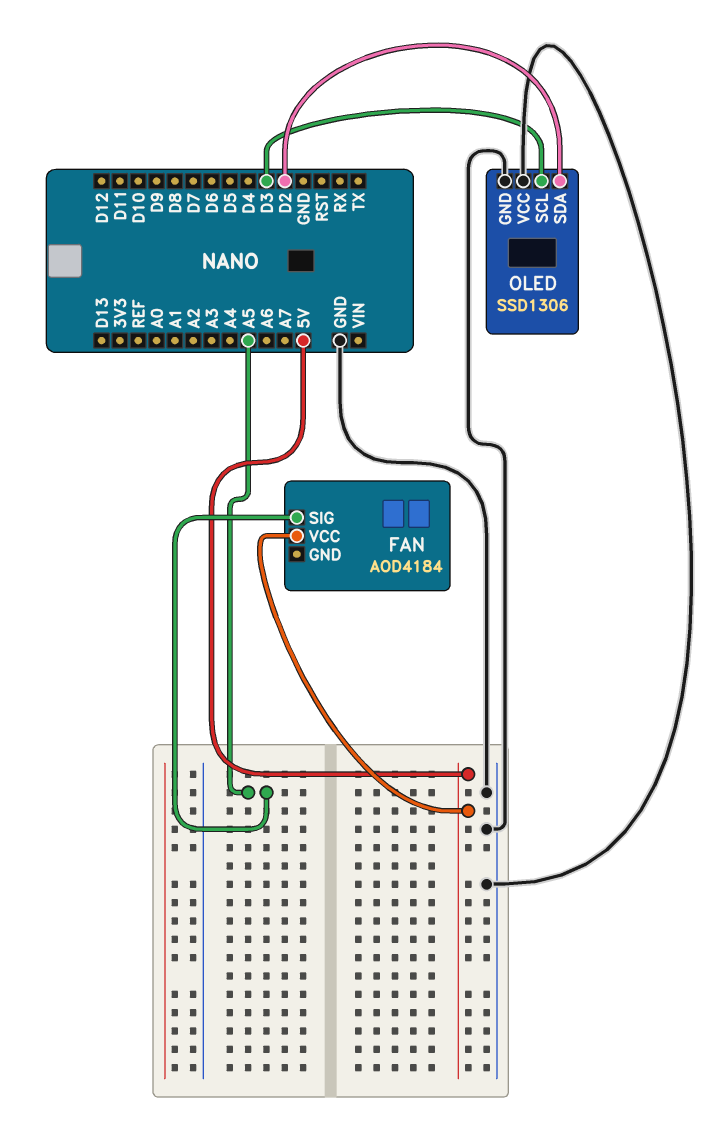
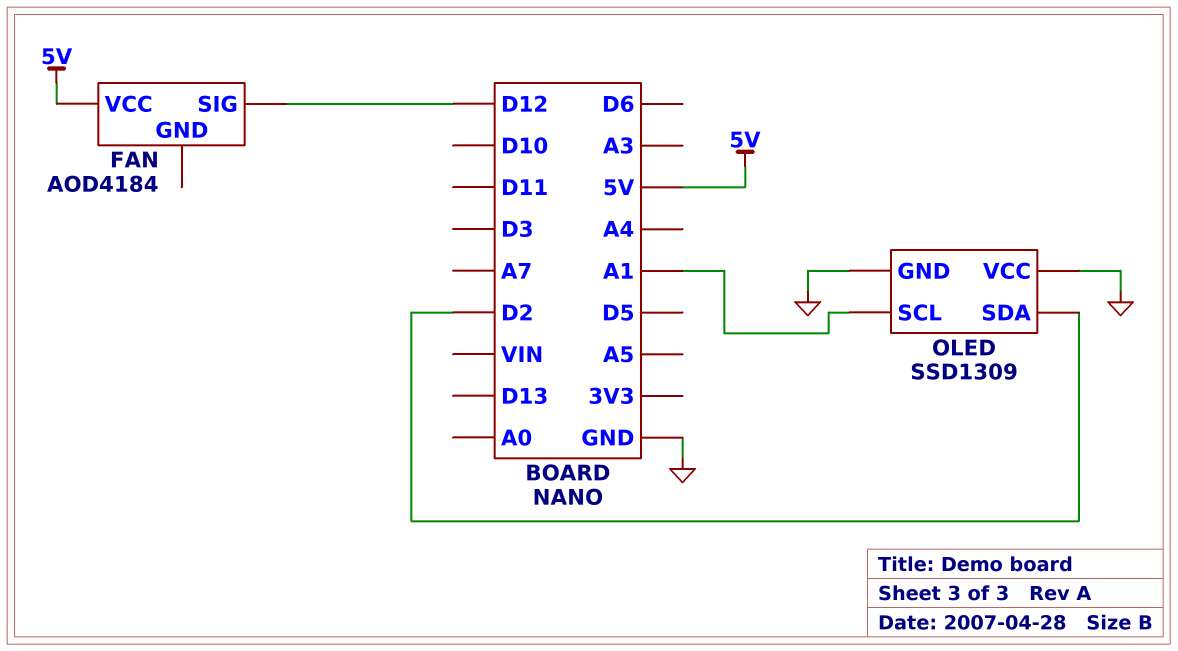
FAN pin SIG: A5 -> D12
OLED: SSD1306 -> SSD1309
OLED pin SCL: D3 -> A1

